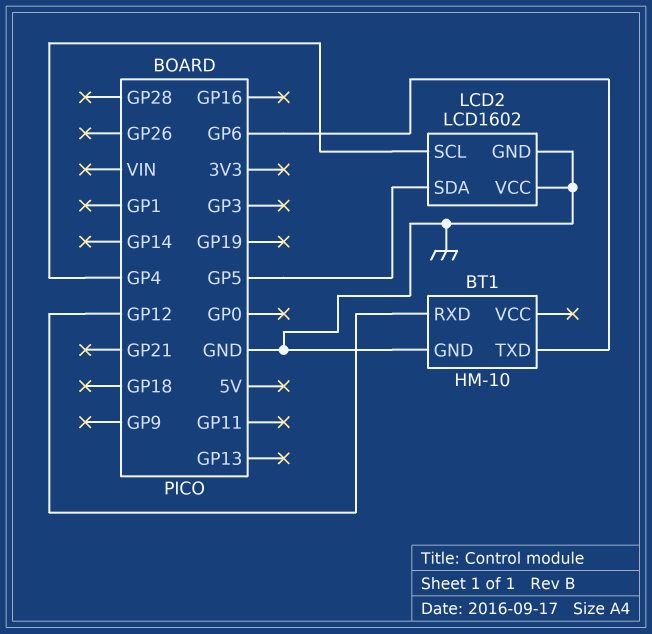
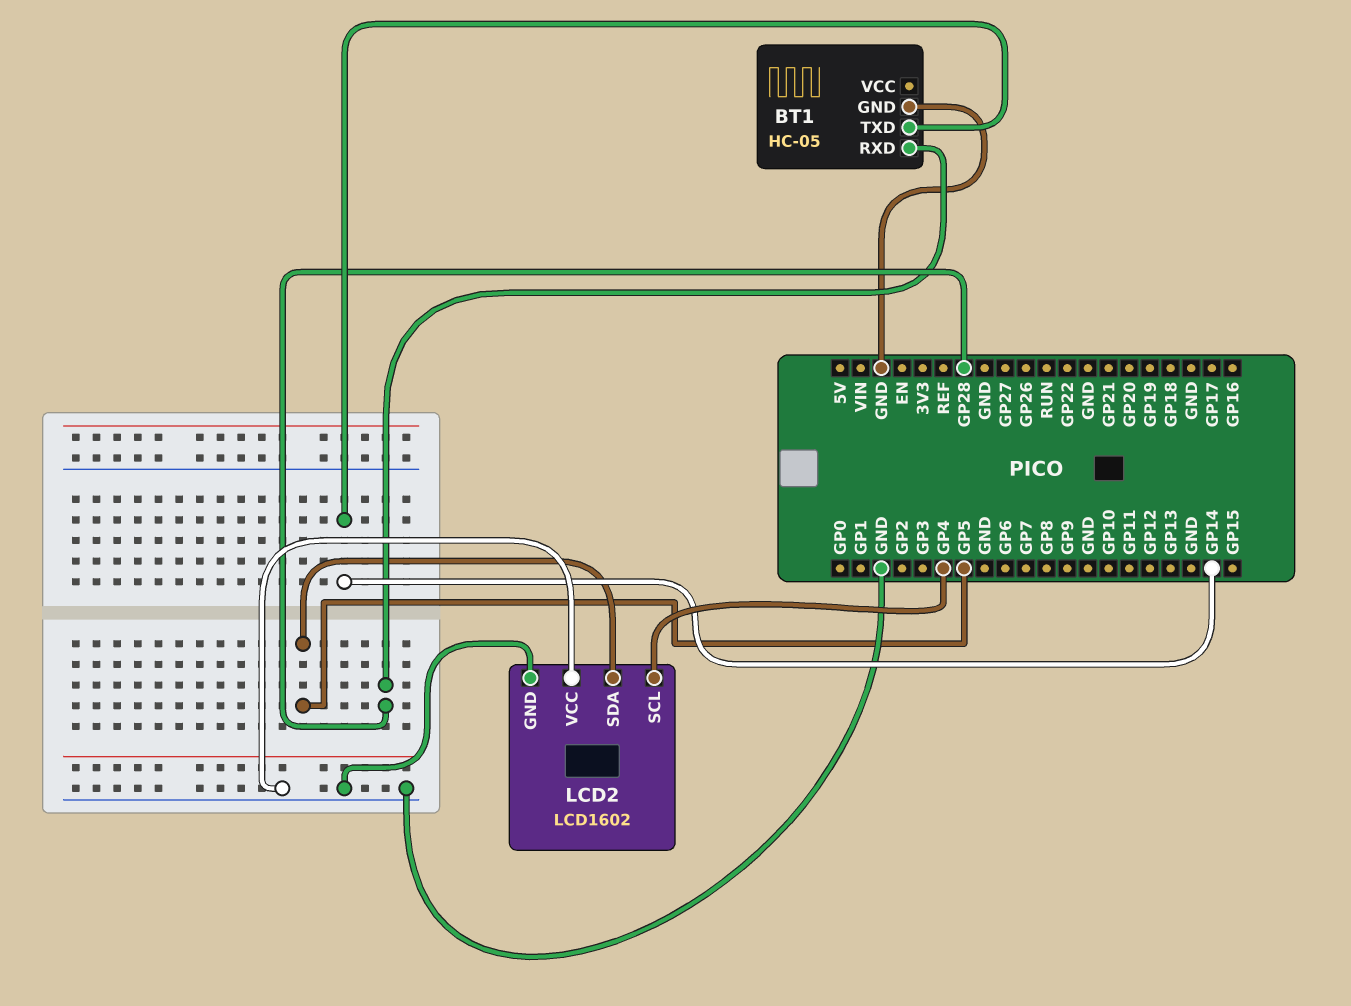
BT1: HM-10 -> HC-05
BT1 pin RXD: GP12 -> GP28
BT1 pin TXD: GP6 -> GP14

